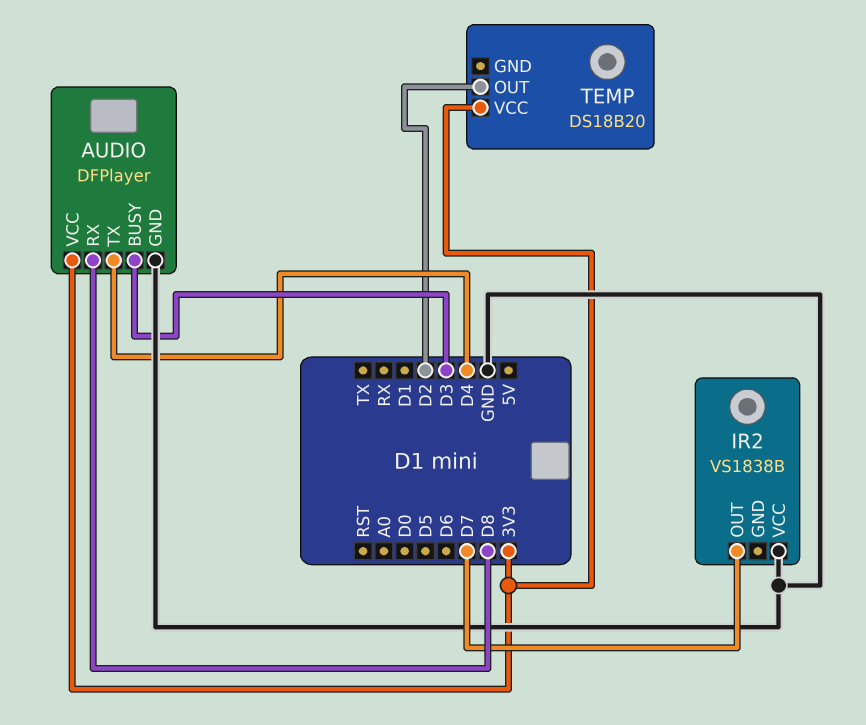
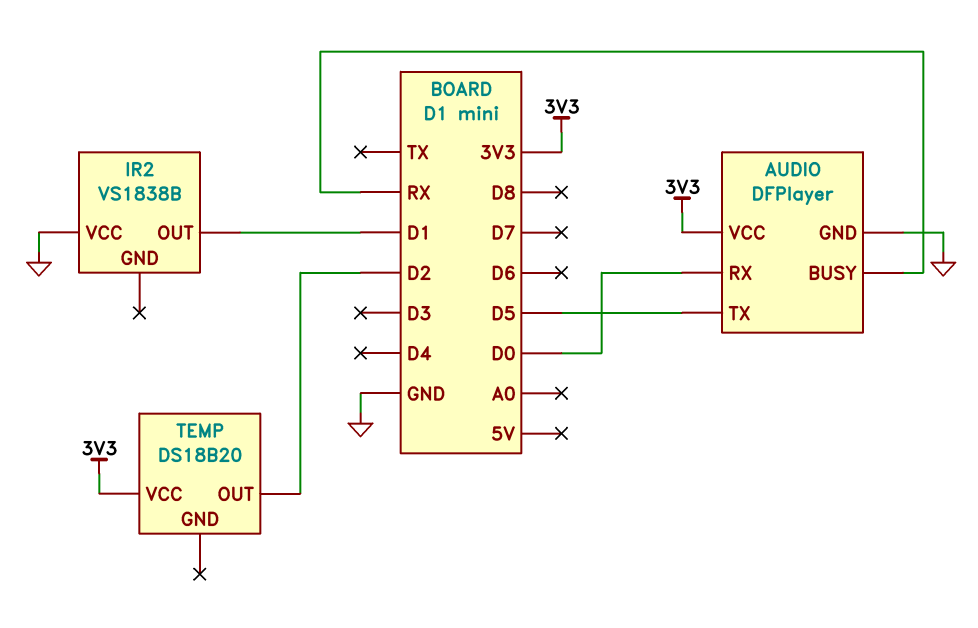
AUDIO pin BUSY: D3 -> RX
AUDIO pin RX: D8 -> D0
AUDIO pin TX: D4 -> D5
IR2 pin OUT: D7 -> D1

